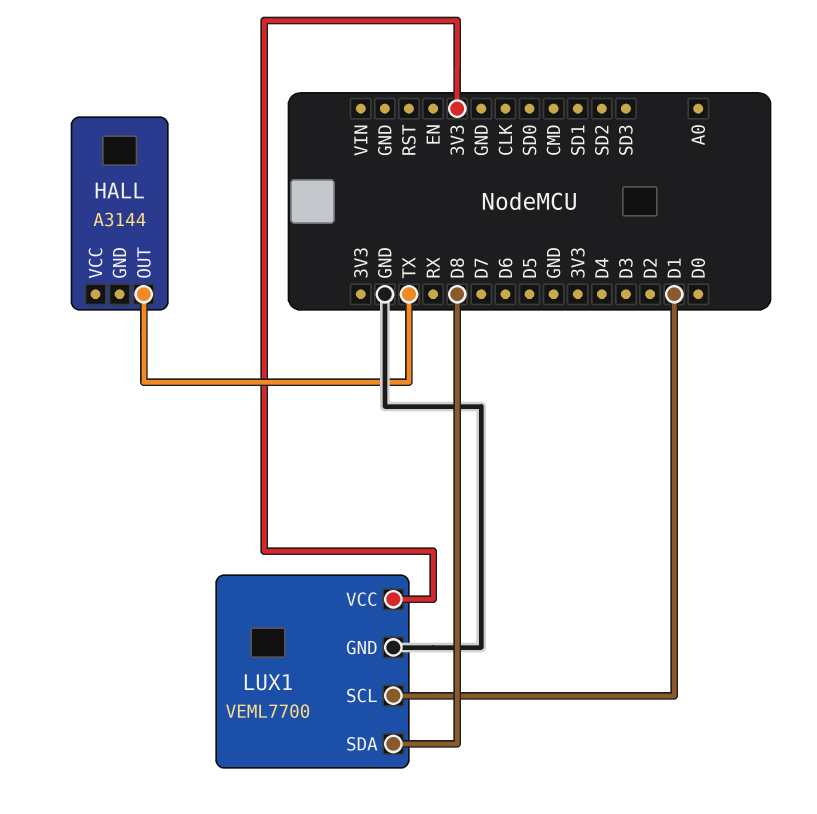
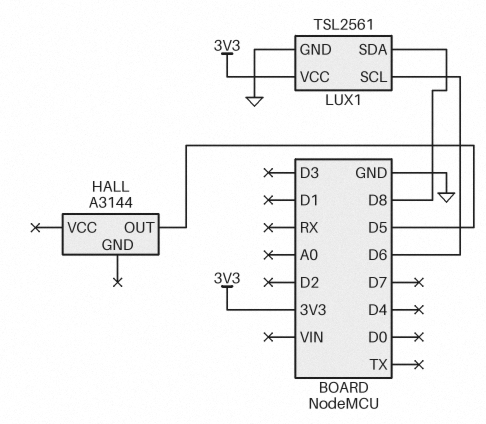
HALL pin OUT: TX -> D5
LUX1: VEML7700 -> TSL2561
LUX1 pin SCL: D1 -> D6

